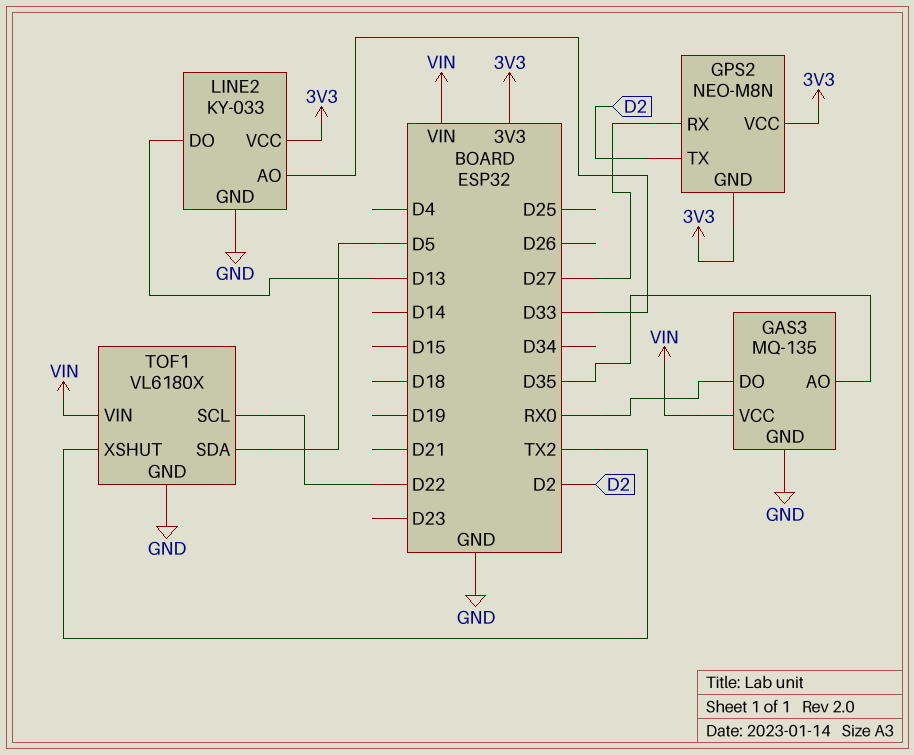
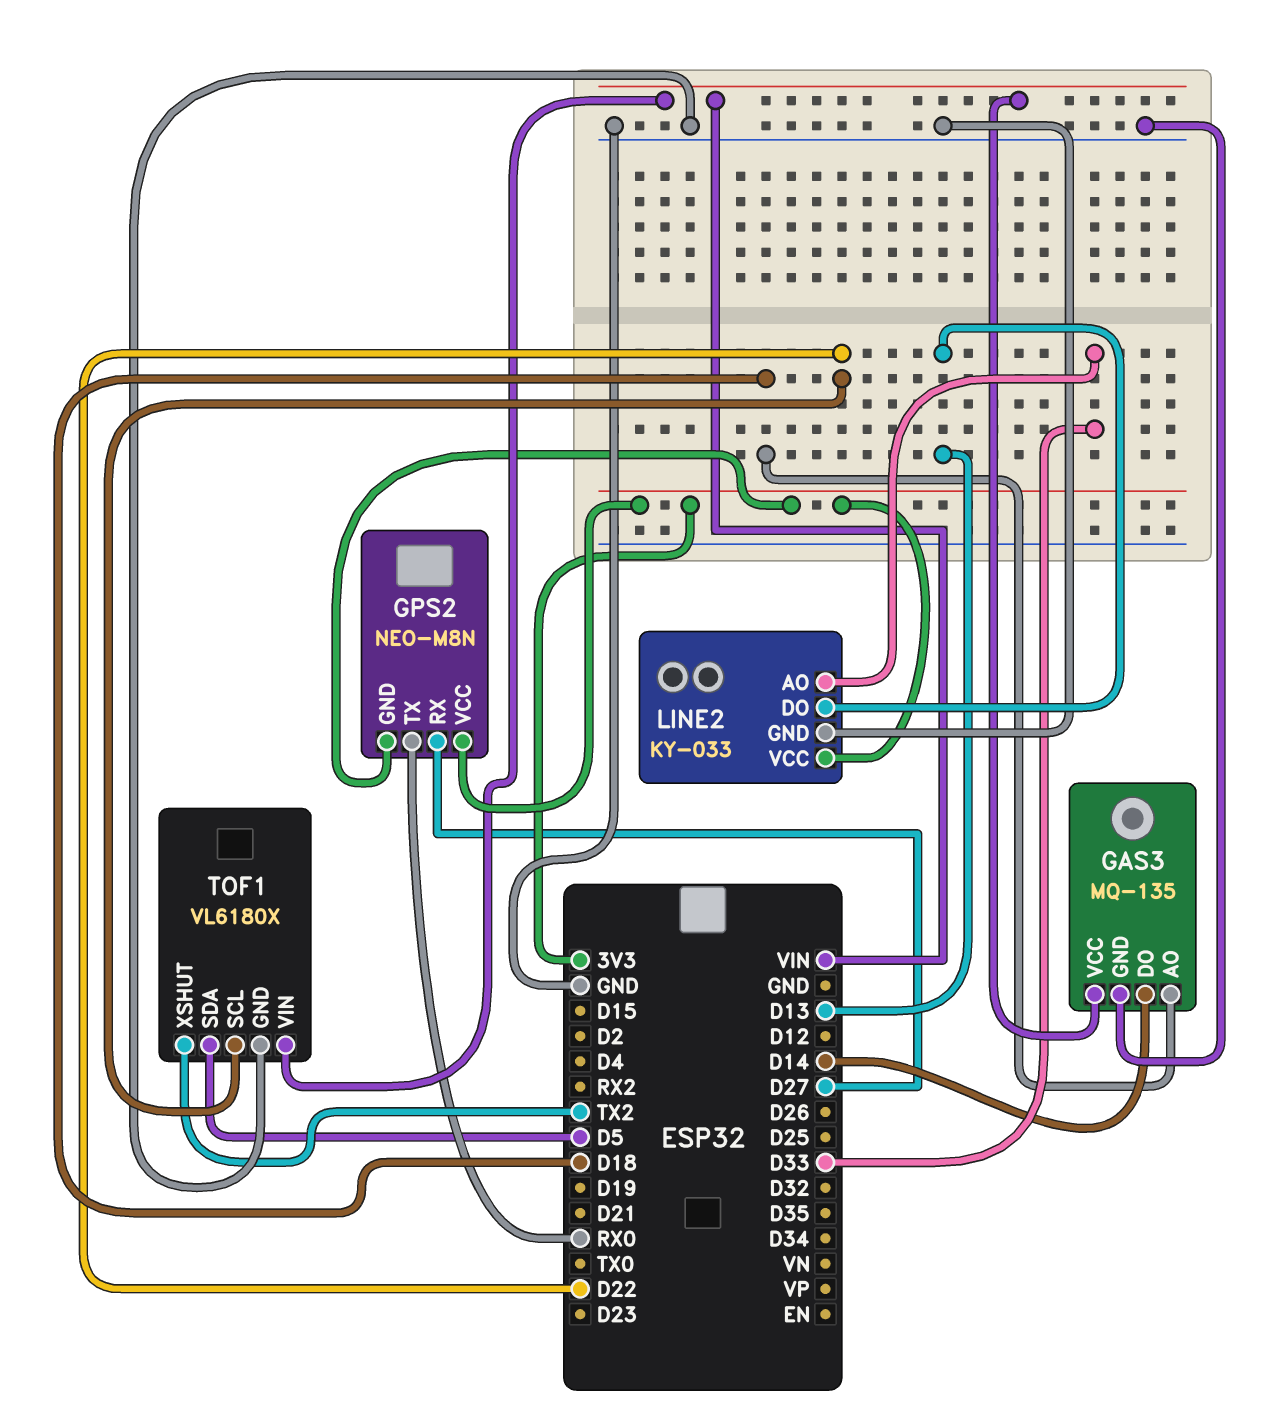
GAS3 pin AO: D35 -> D18
GAS3 pin DO: RX0 -> D14
GPS2 pin TX: D2 -> RX0

